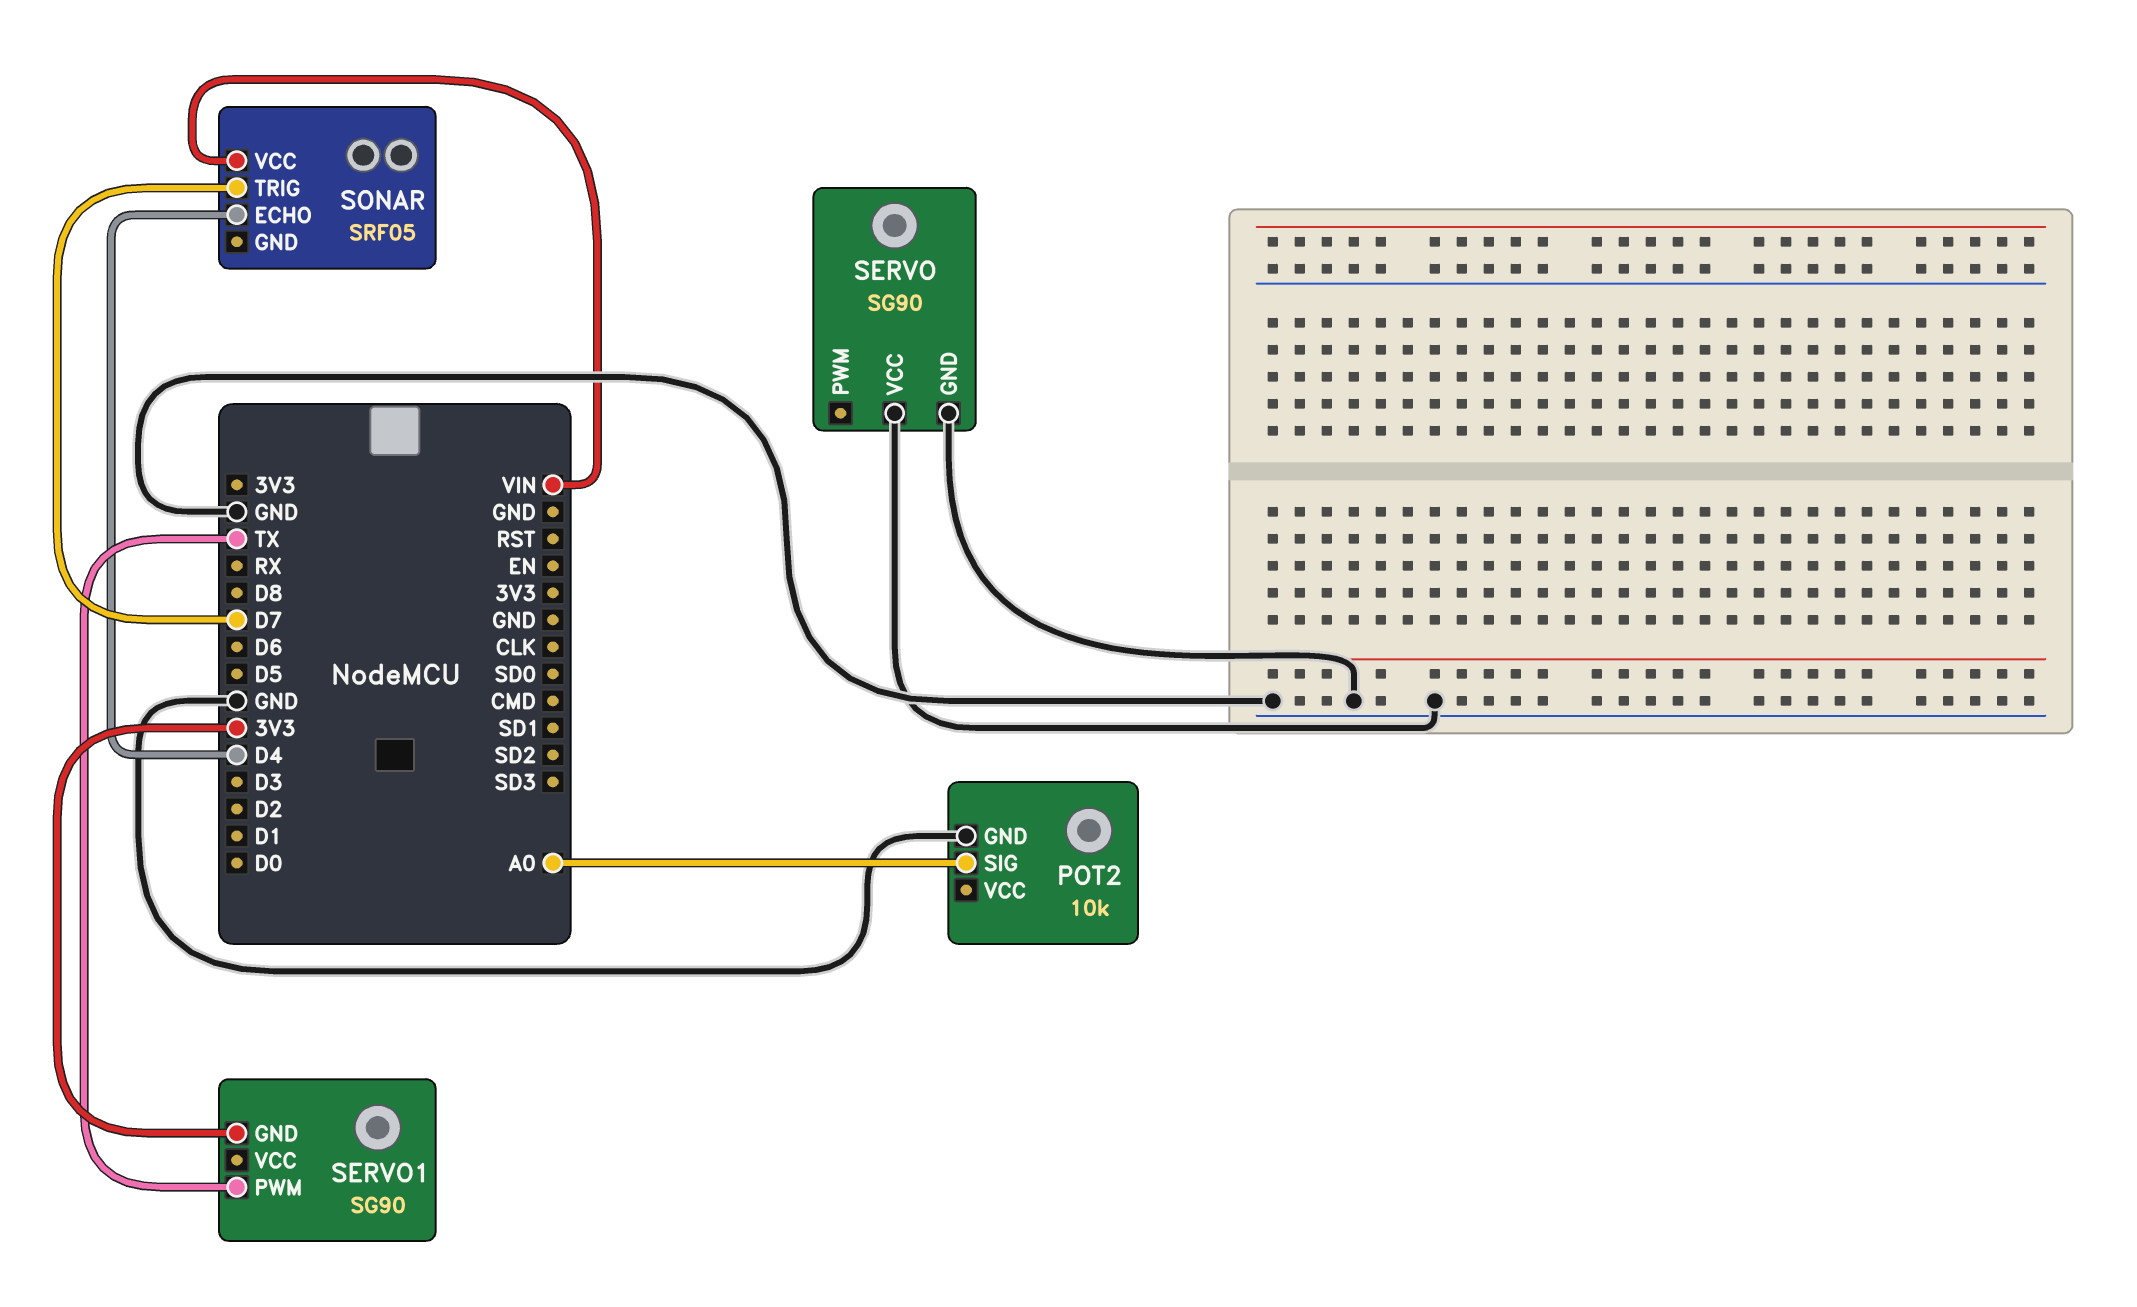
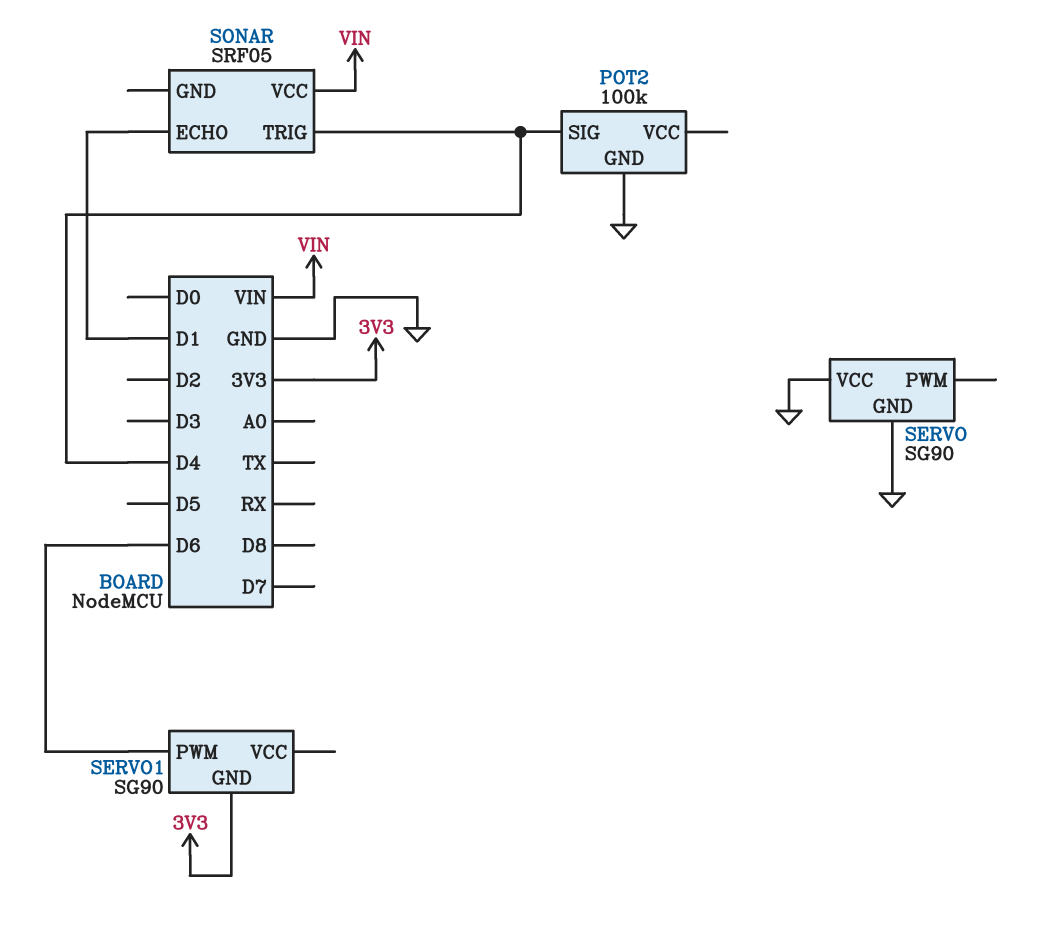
POT2: 10k -> 100k
POT2 pin SIG: A0 -> D4
SERVO1 pin PWM: TX -> D6
SONAR pin ECHO: D4 -> D1
SONAR pin TRIG: D7 -> D4

